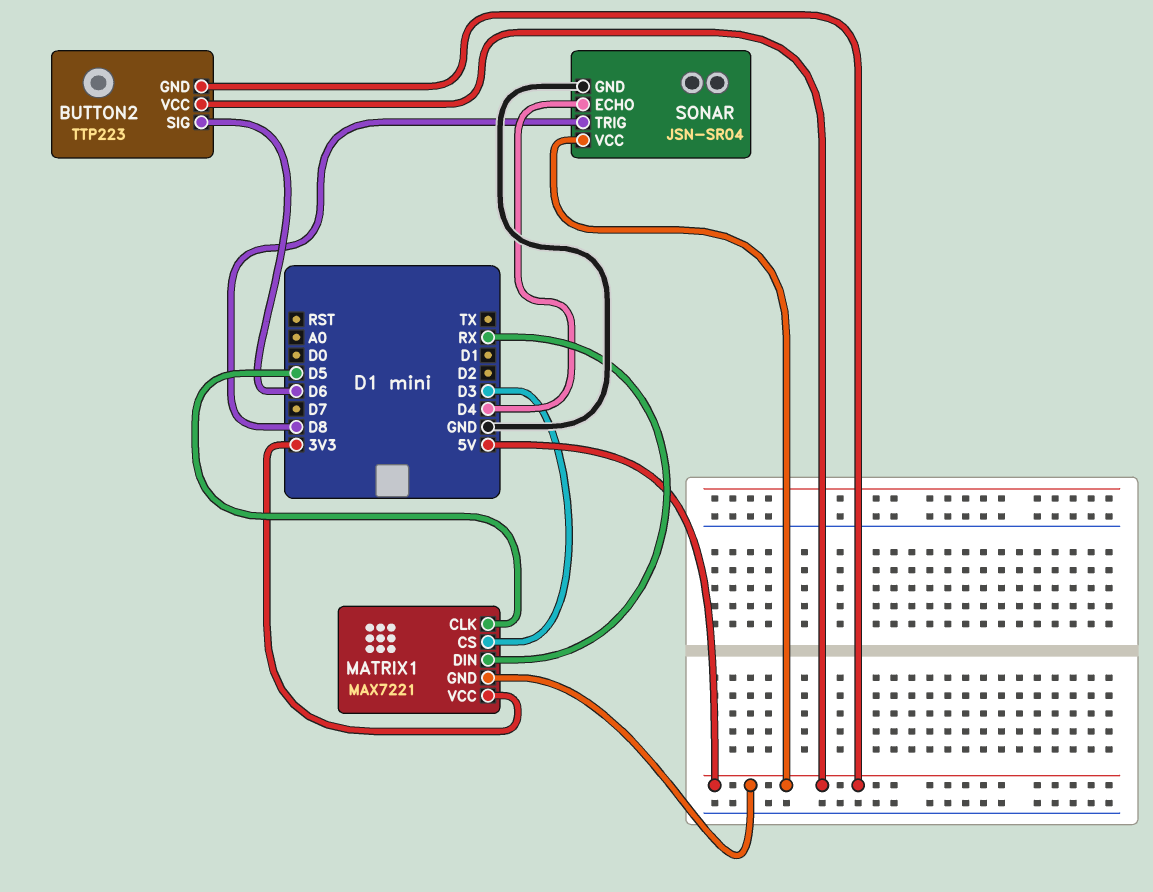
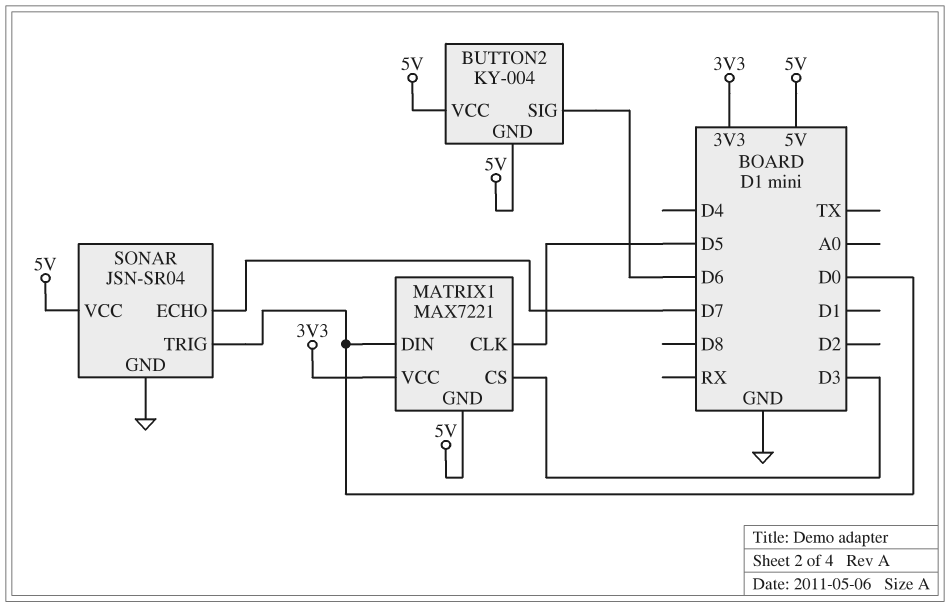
BUTTON2: TTP223 -> KY-004
MATRIX1 pin DIN: RX -> D0
SONAR pin ECHO: D4 -> D7
SONAR pin TRIG: D8 -> D0

